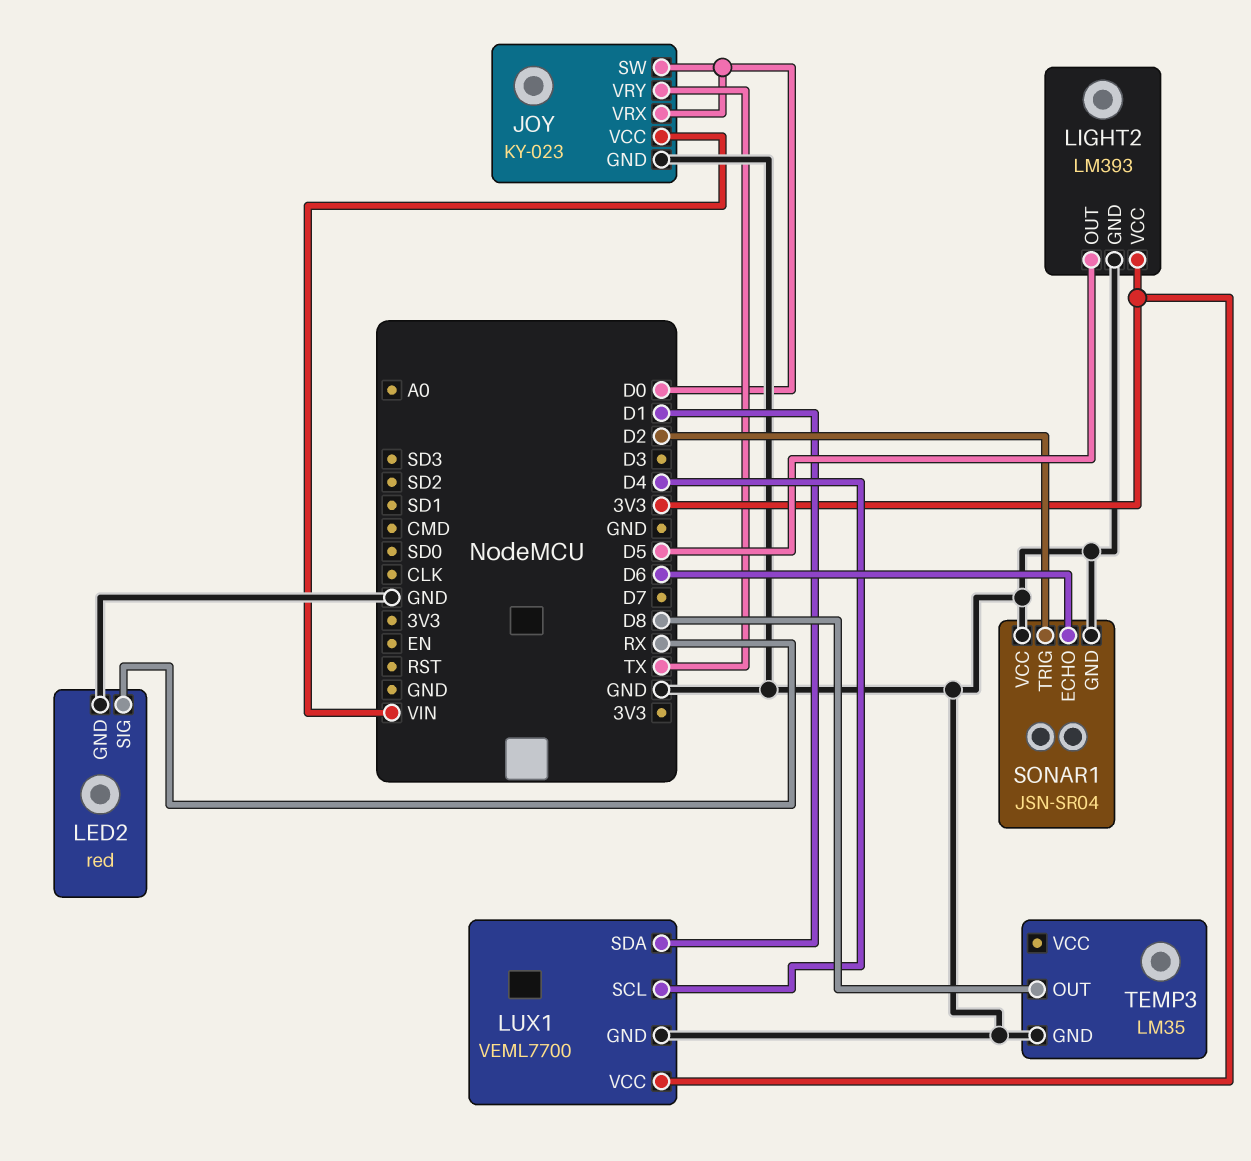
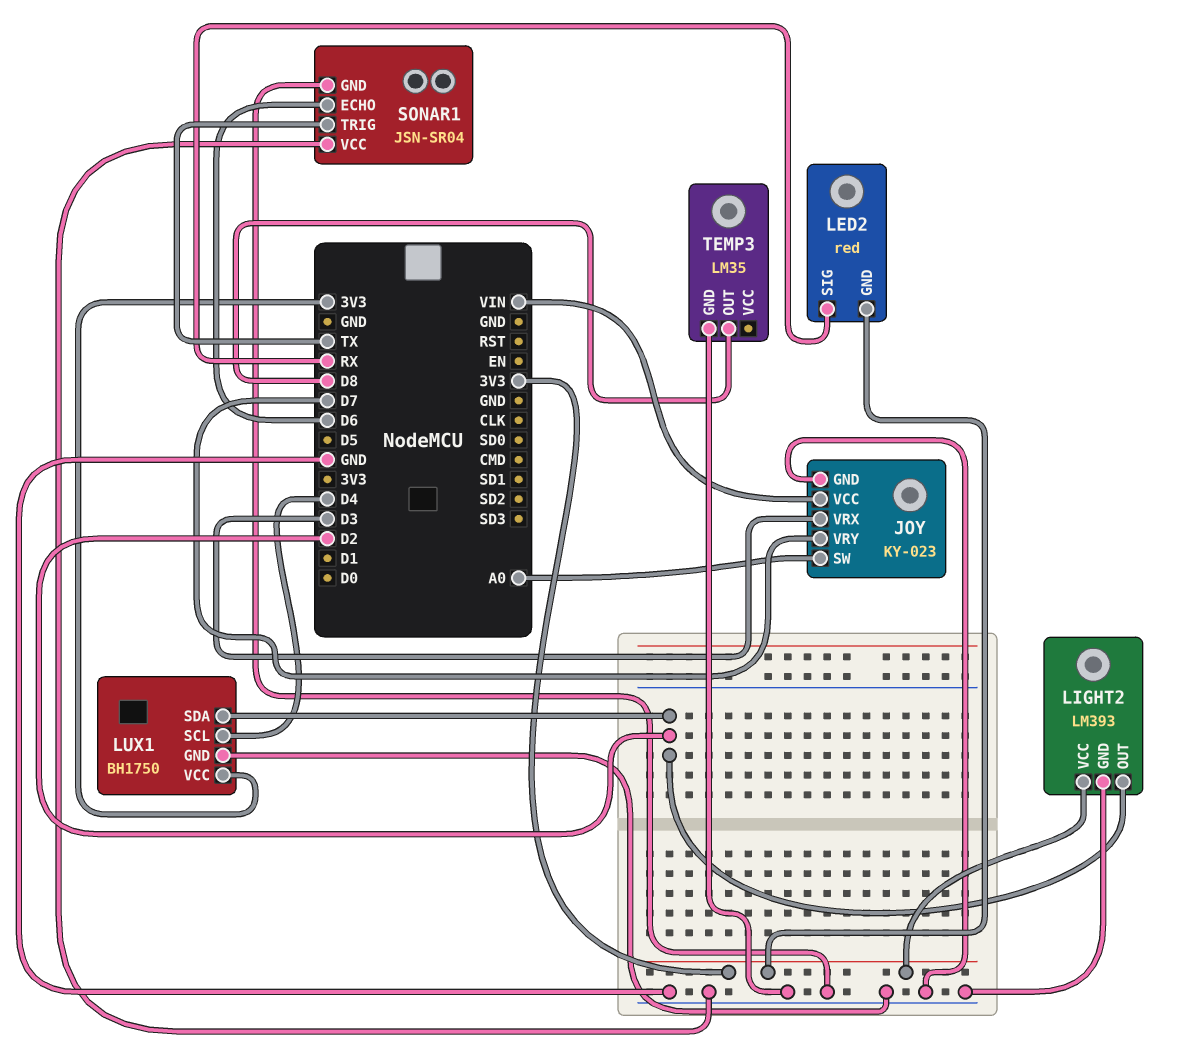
JOY pin SW: D0 -> A0
JOY pin VRX: D0 -> D3
JOY pin VRY: TX -> D7
LED2 pin GND: GND -> 3V3
LIGHT2 pin OUT: D5 -> D2
LUX1: VEML7700 -> BH1750
LUX1 pin SDA: D1 -> D2
SONAR1 pin TRIG: D2 -> TX

